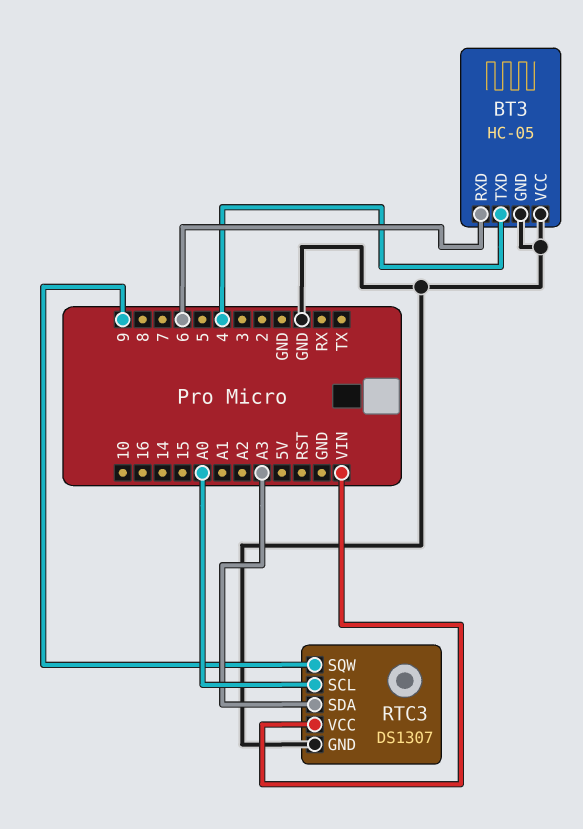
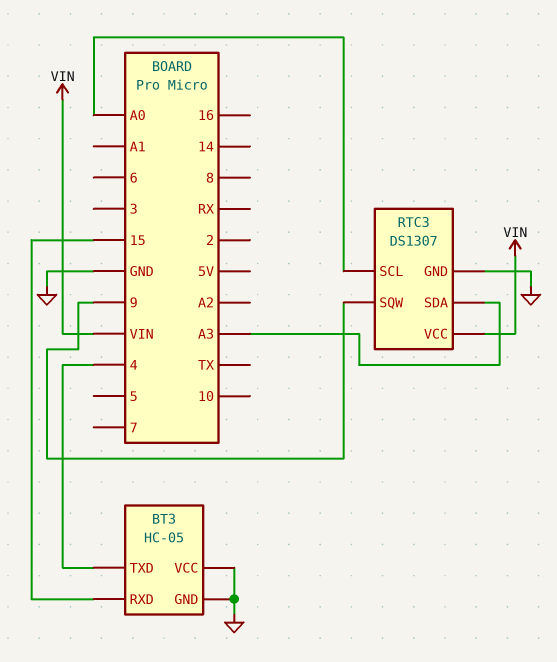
BT3 pin RXD: 6 -> 15

